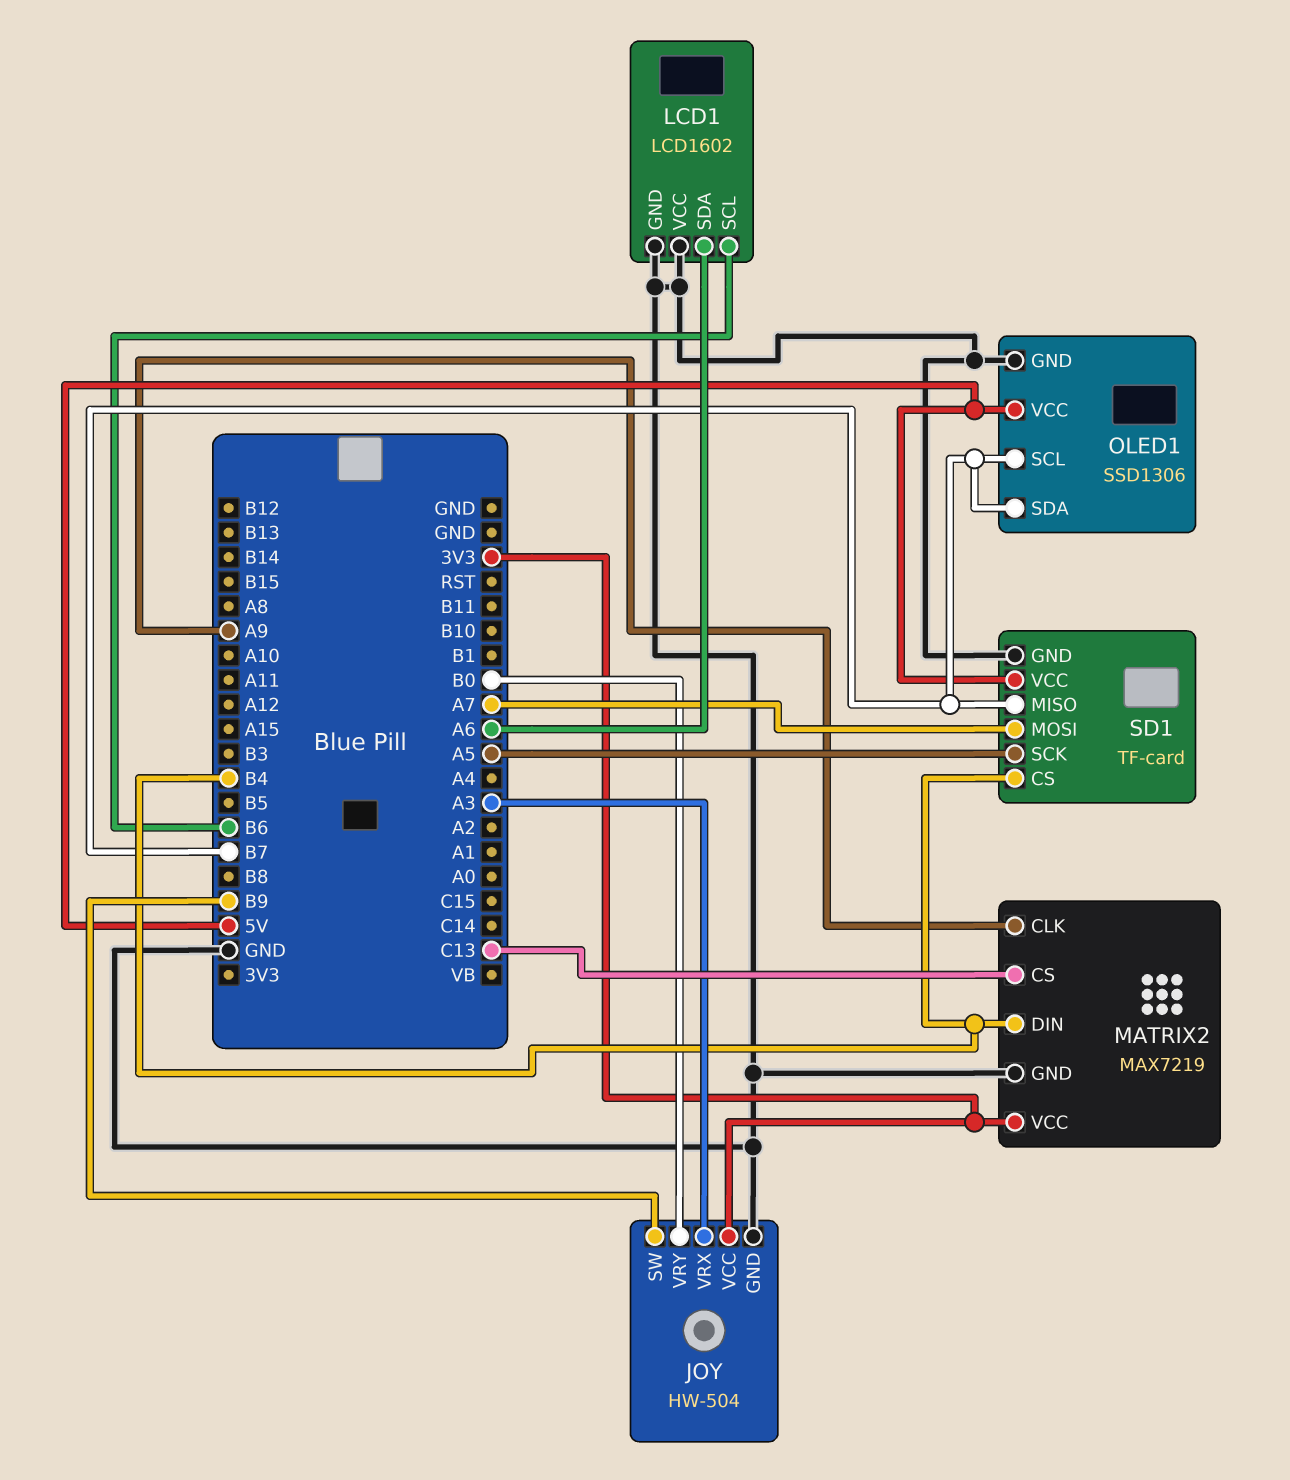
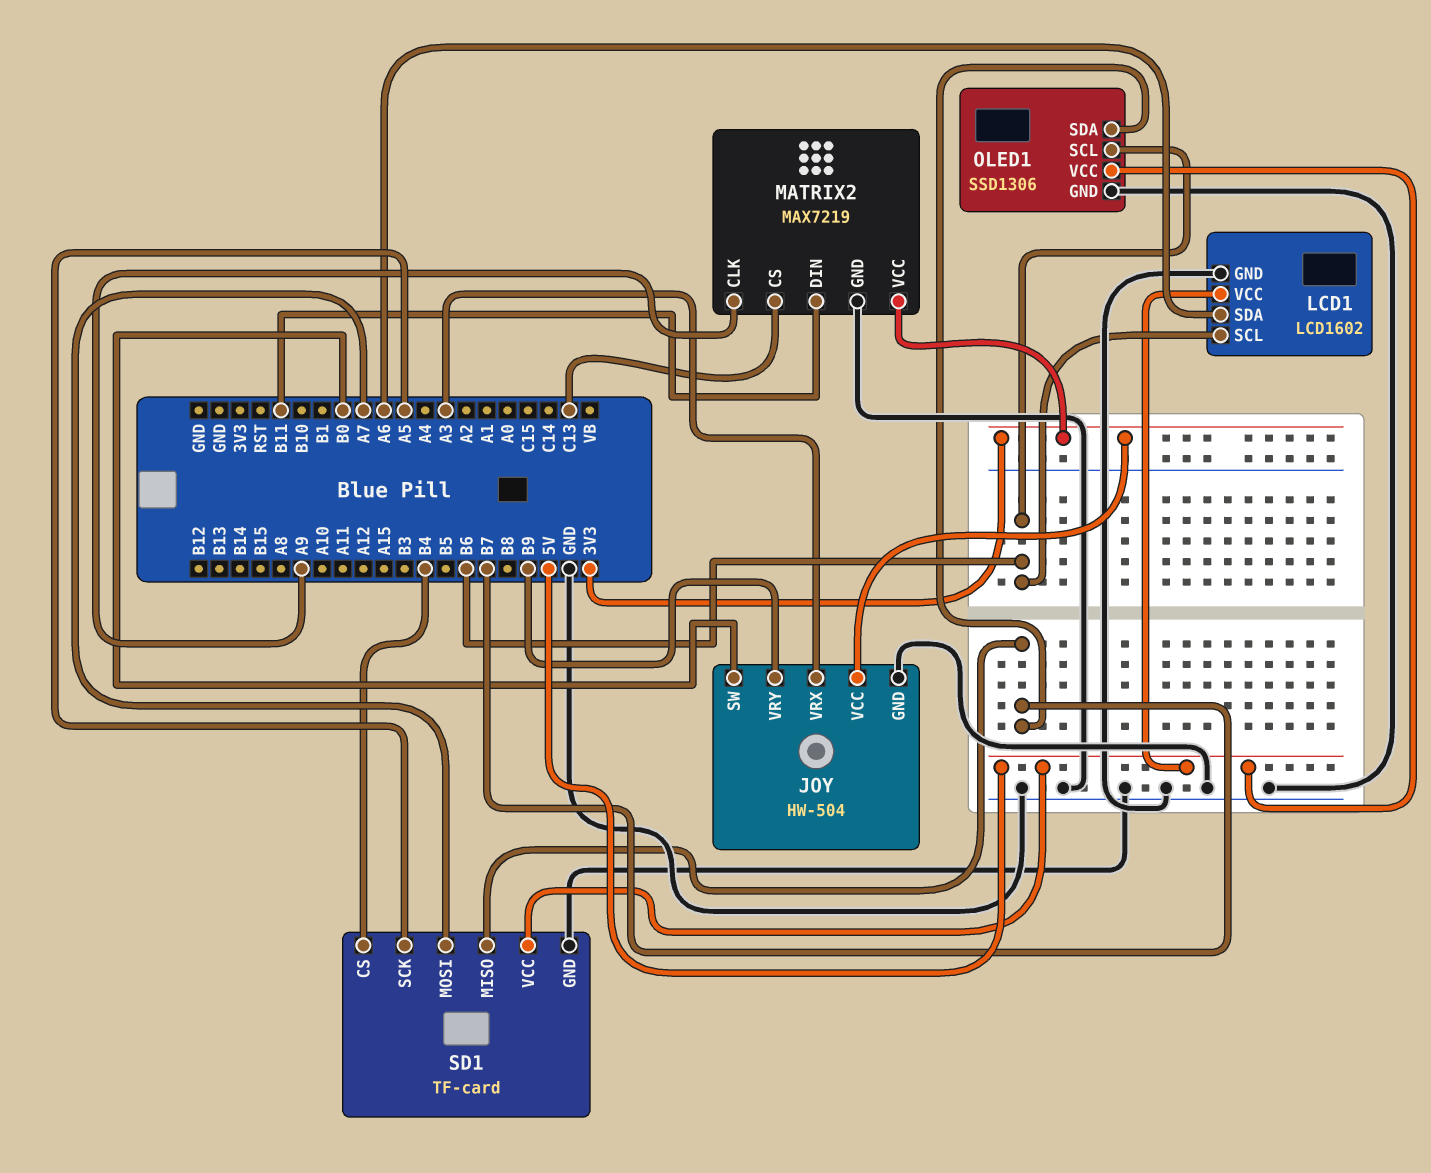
JOY pin SW: B9 -> B0
JOY pin VRY: B0 -> B9
LCD1 pin VCC: GND -> 5V
MATRIX2 pin DIN: B4 -> B11
OLED1 pin SCL: B7 -> B6

